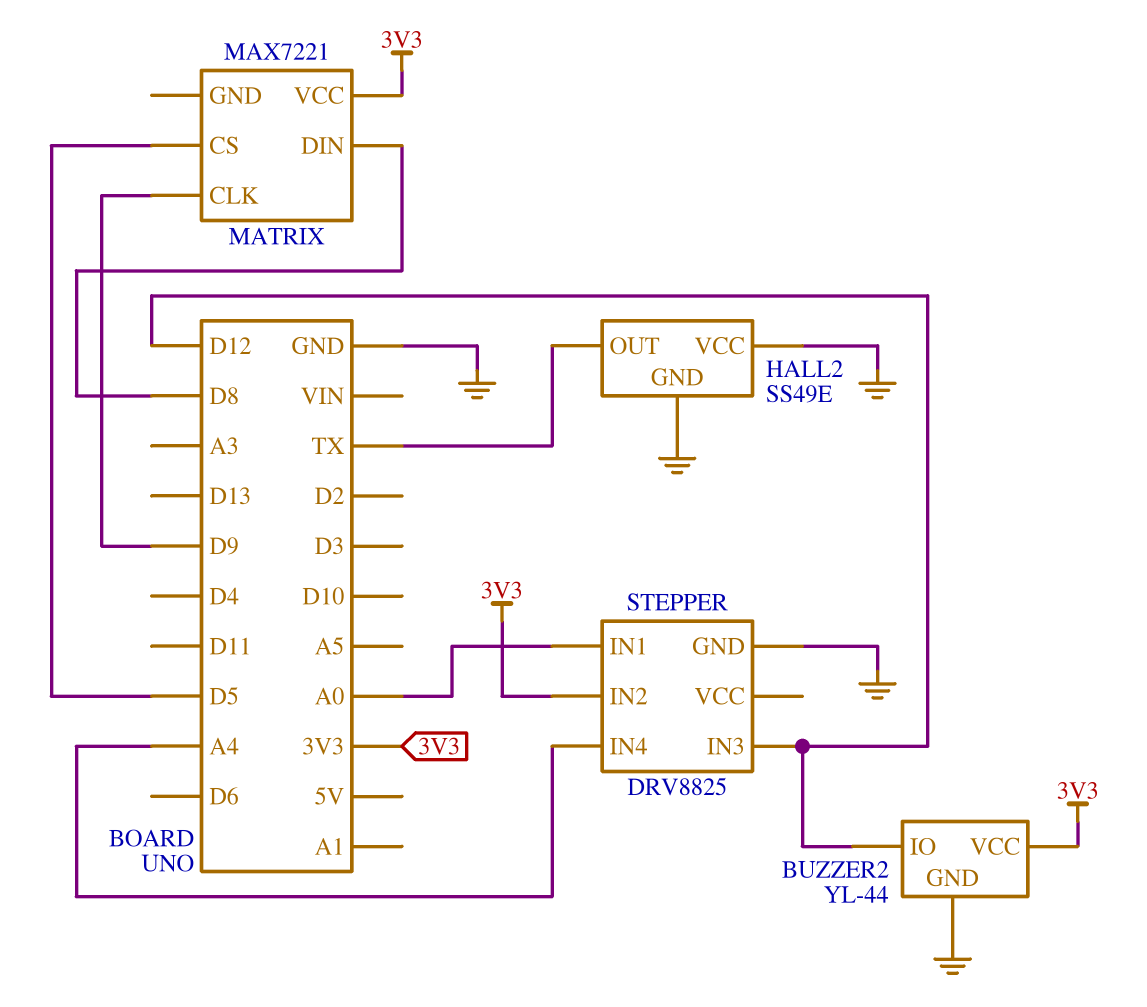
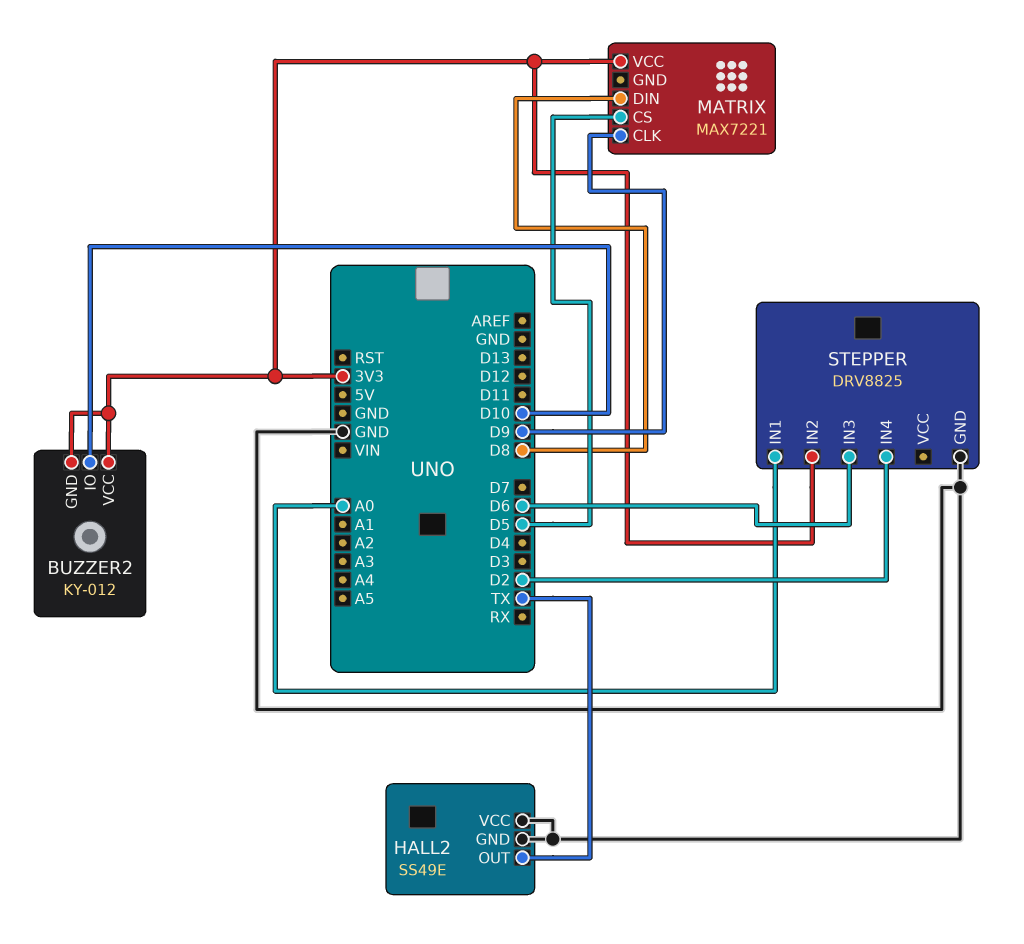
BUZZER2: YL-44 -> KY-012
BUZZER2 pin GND: GND -> 3V3
BUZZER2 pin IO: D12 -> D10
STEPPER pin IN3: D12 -> D6
STEPPER pin IN4: A4 -> D2

